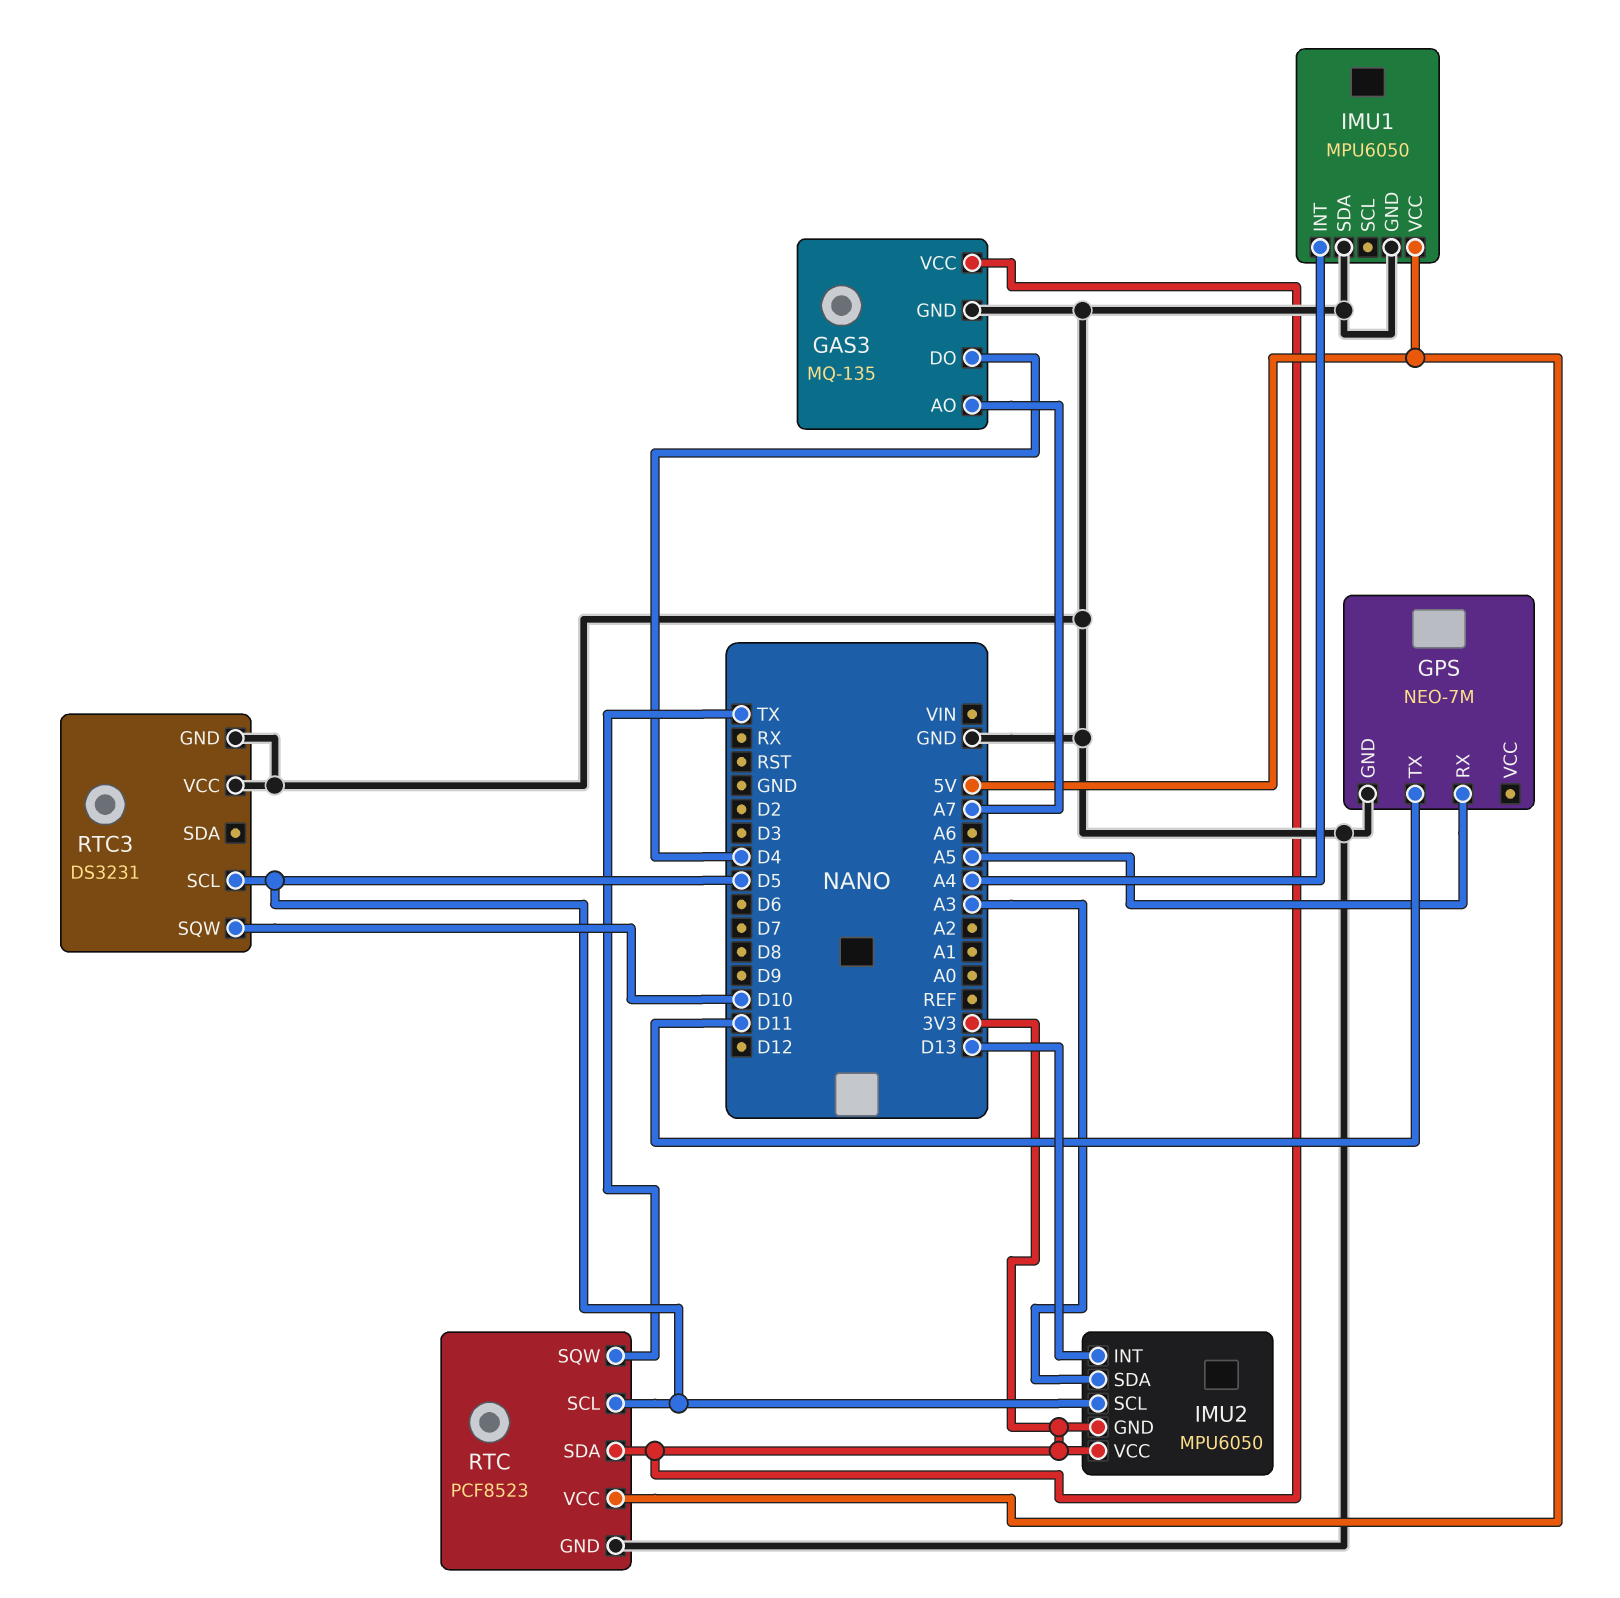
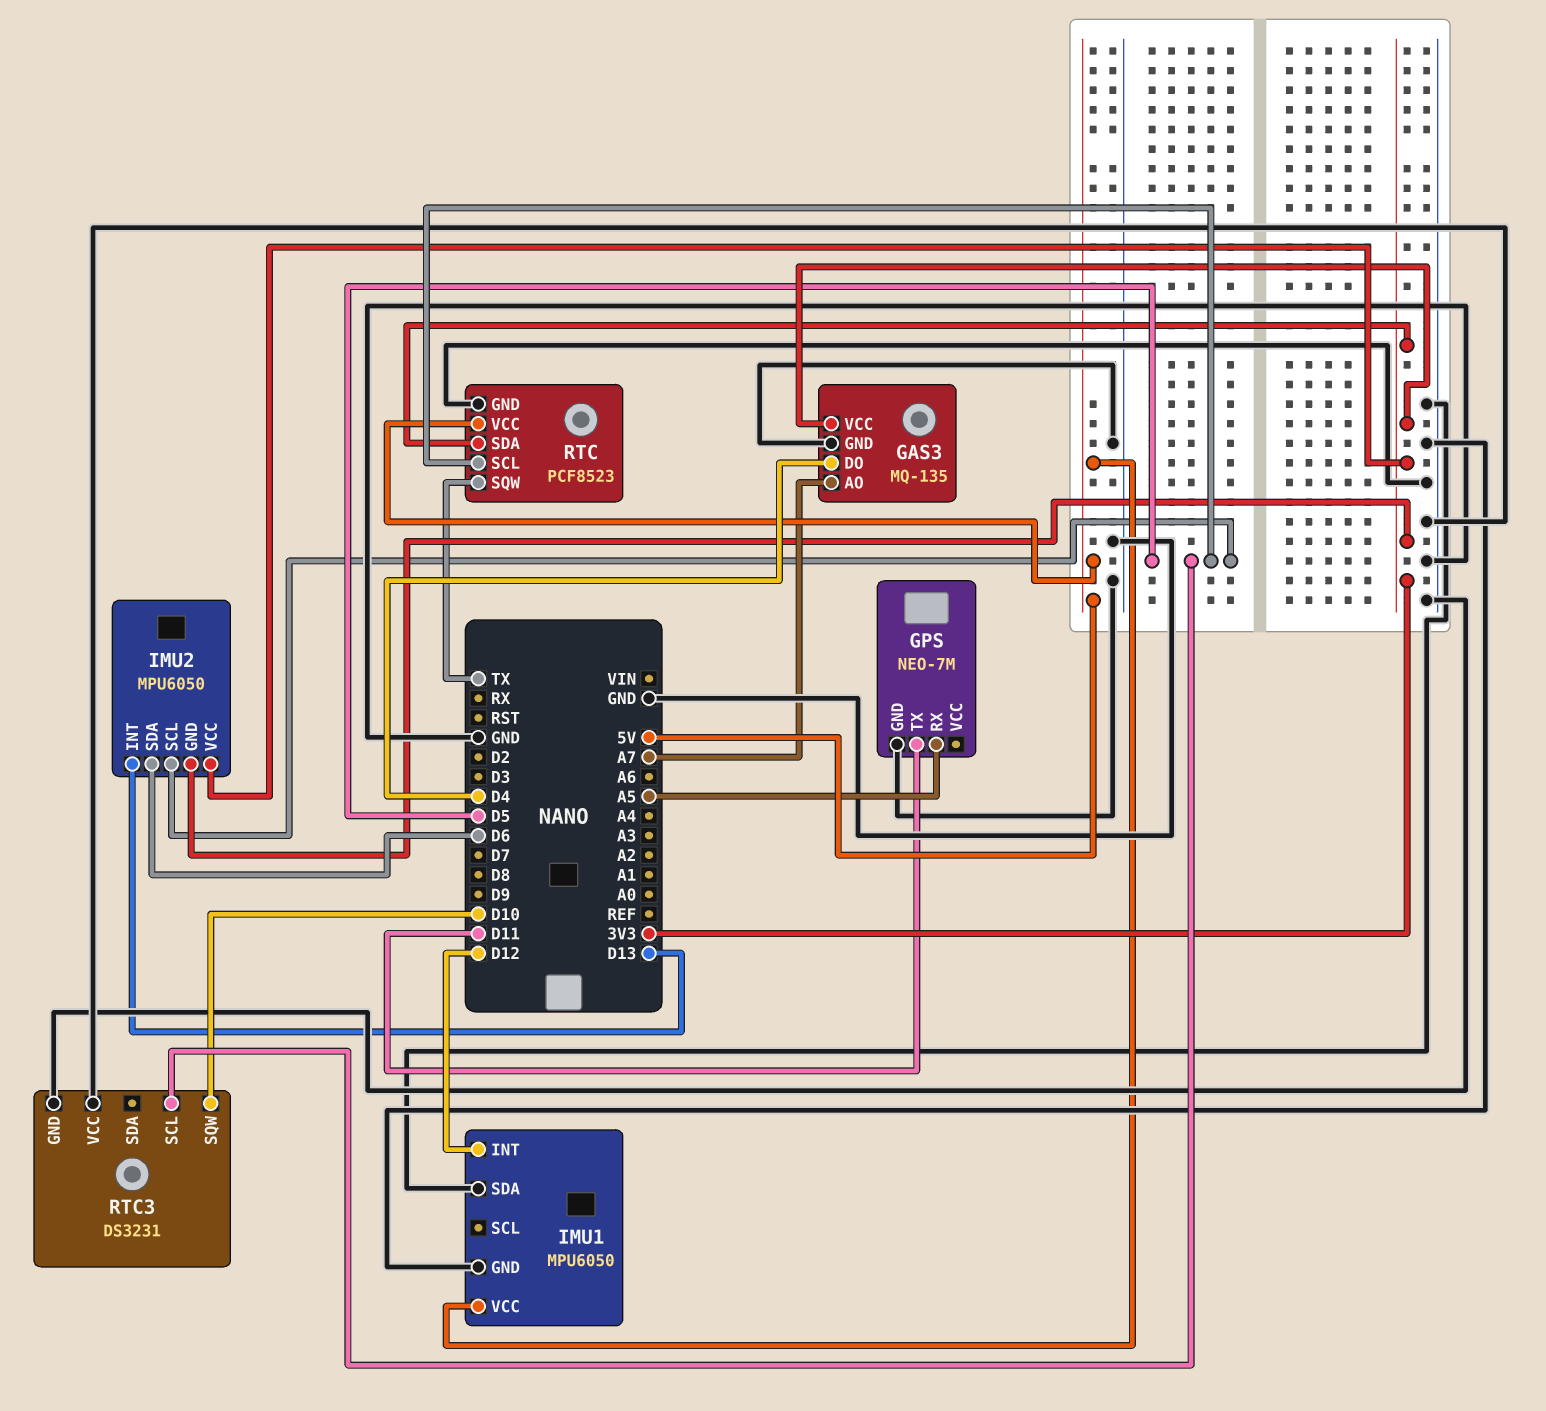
IMU1 pin INT: A4 -> D12
IMU2 pin SDA: A3 -> D6

